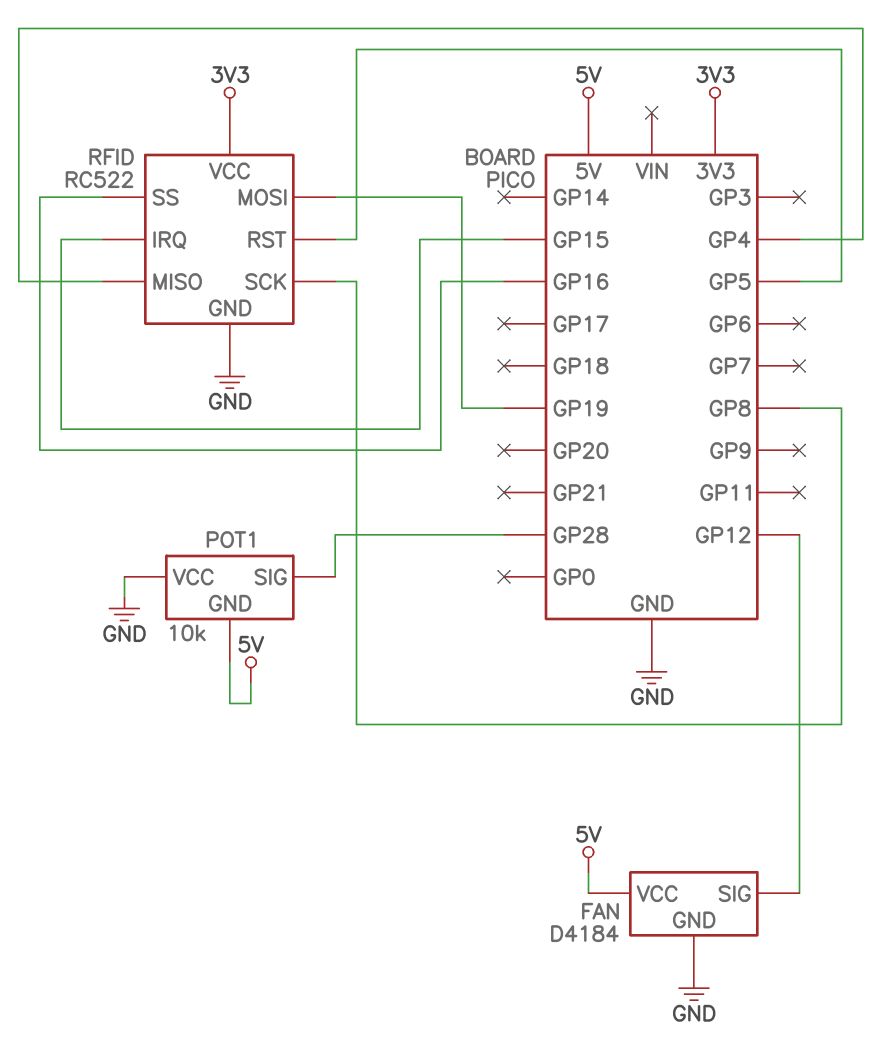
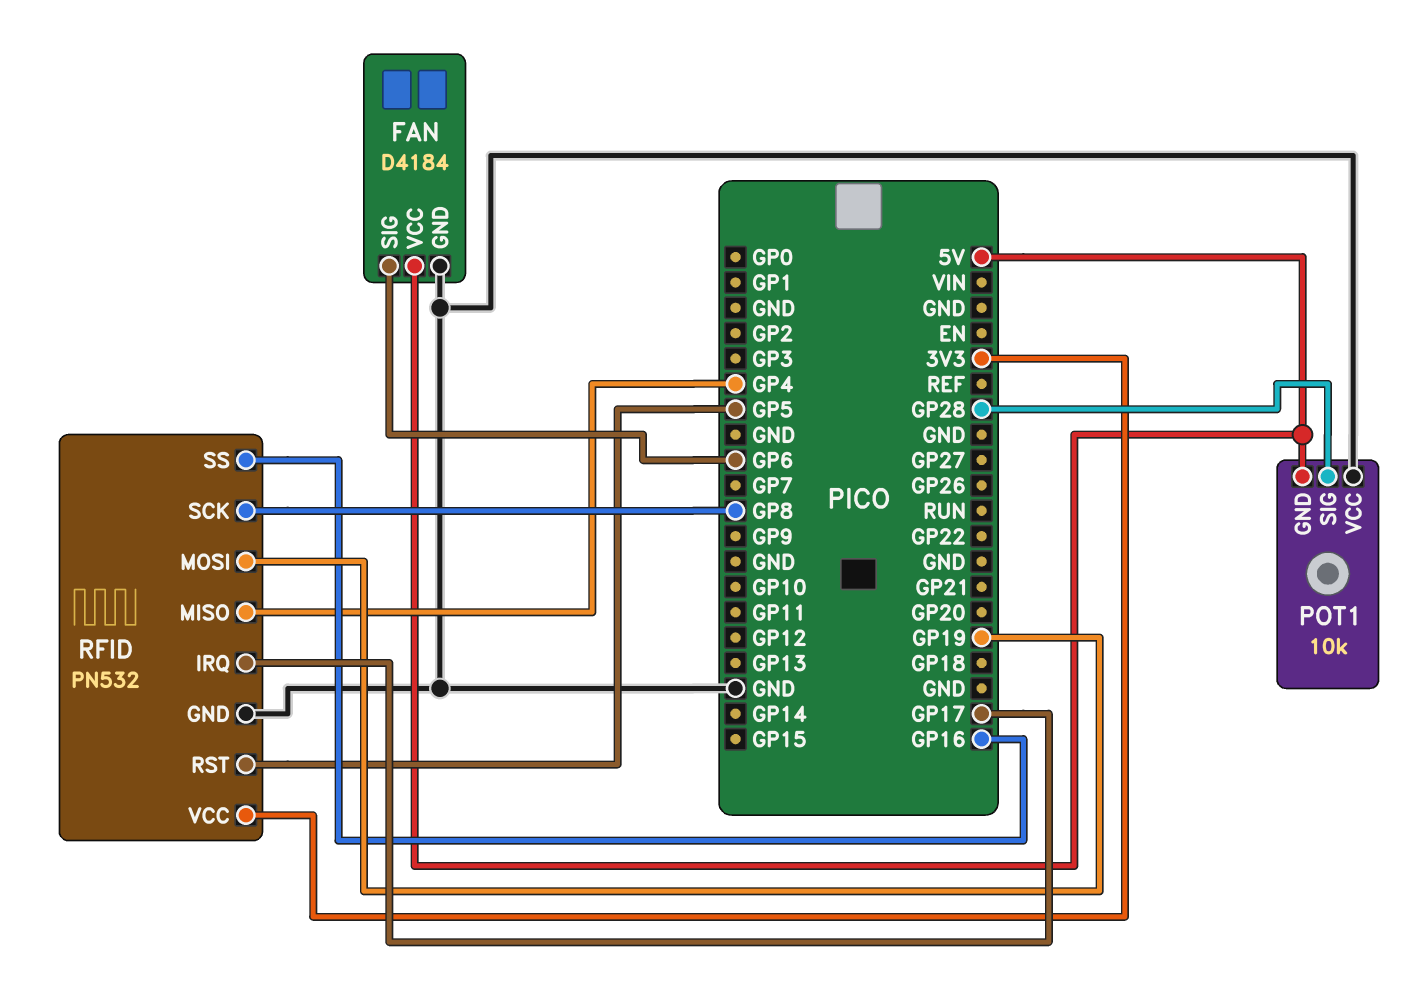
FAN pin SIG: GP12 -> GP6
RFID: RC522 -> PN532
RFID pin IRQ: GP15 -> GP17

